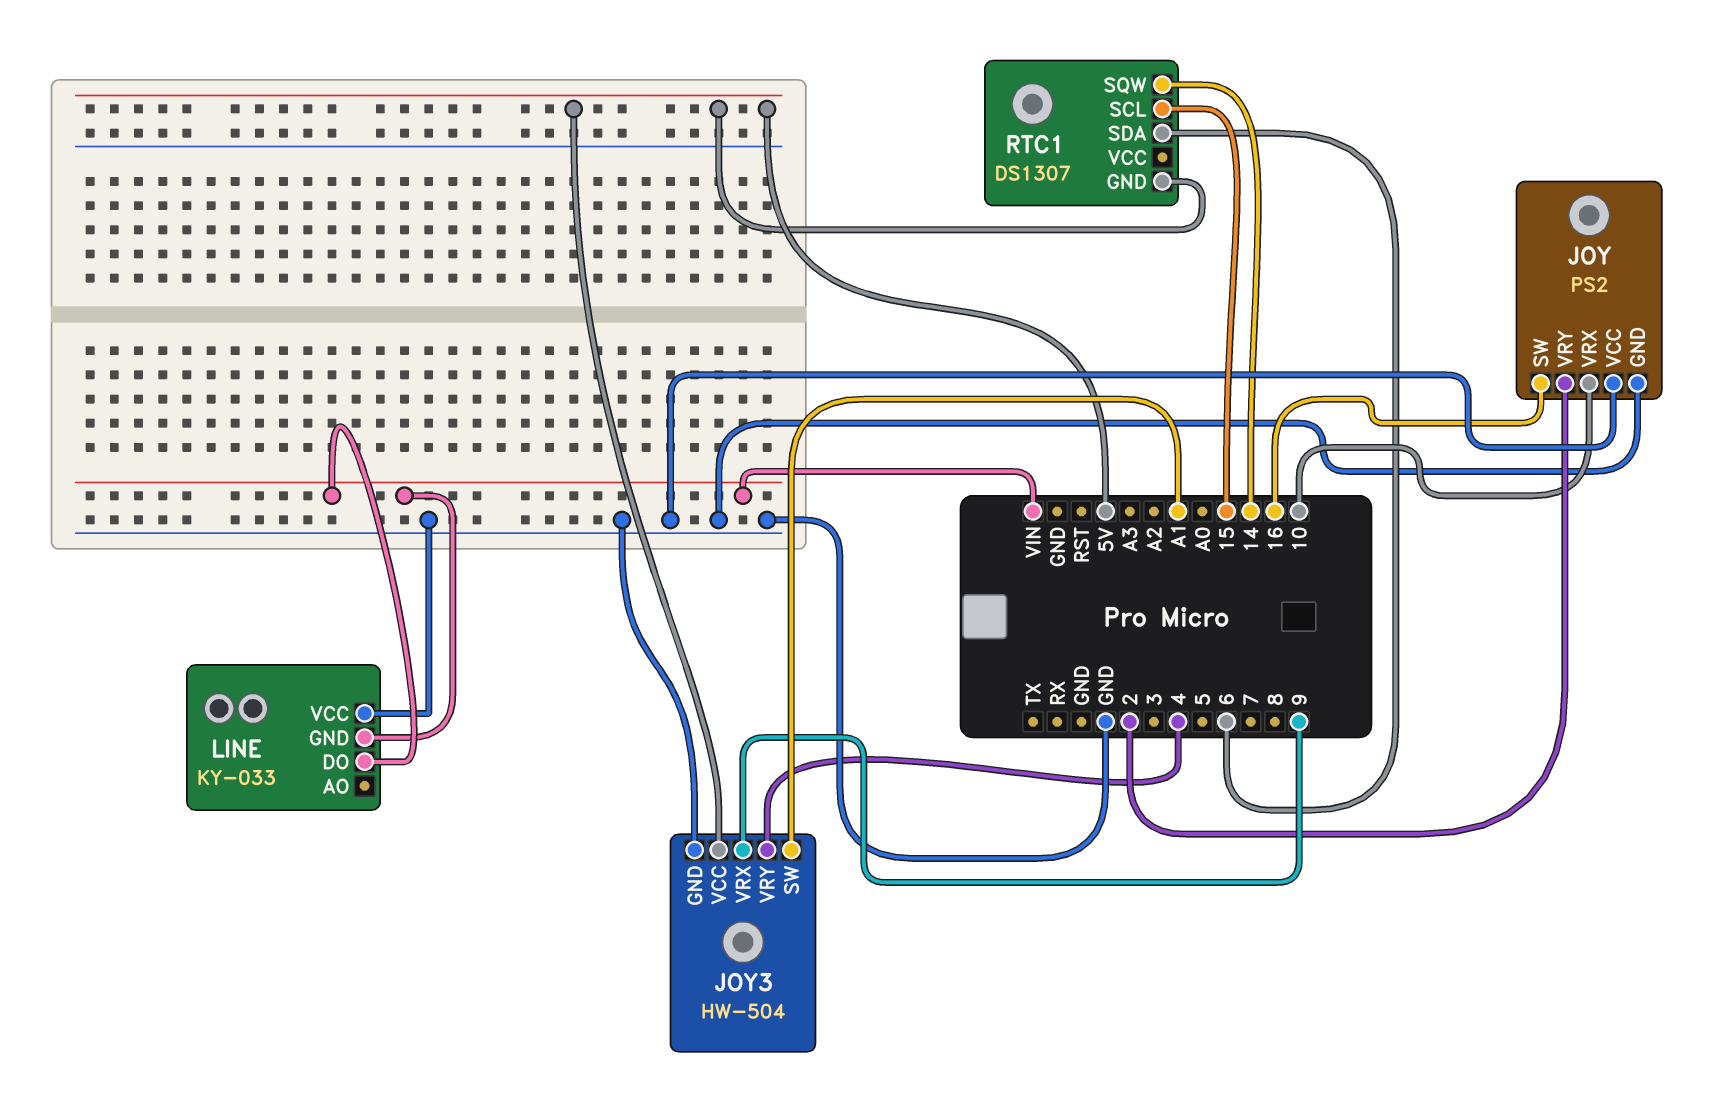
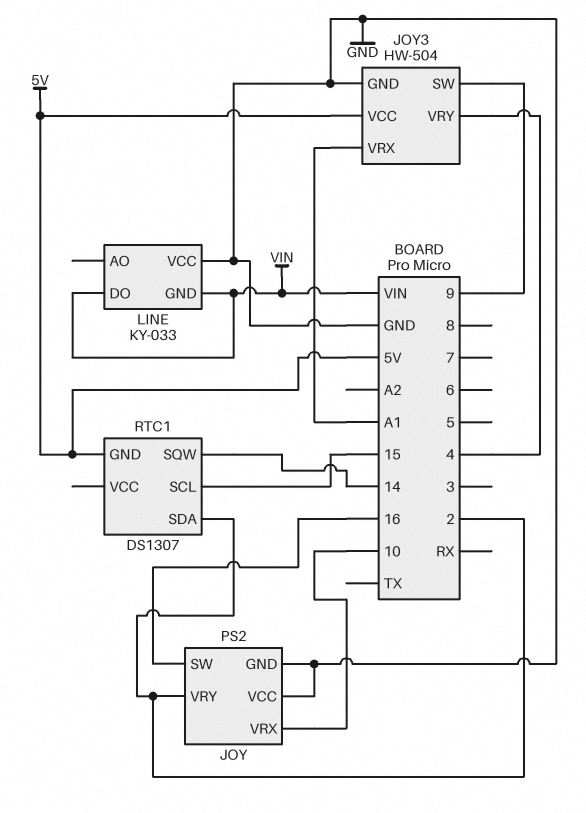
JOY3 pin SW: A1 -> 9
JOY3 pin VRX: 9 -> A1
RTC1 pin SDA: 6 -> 2

